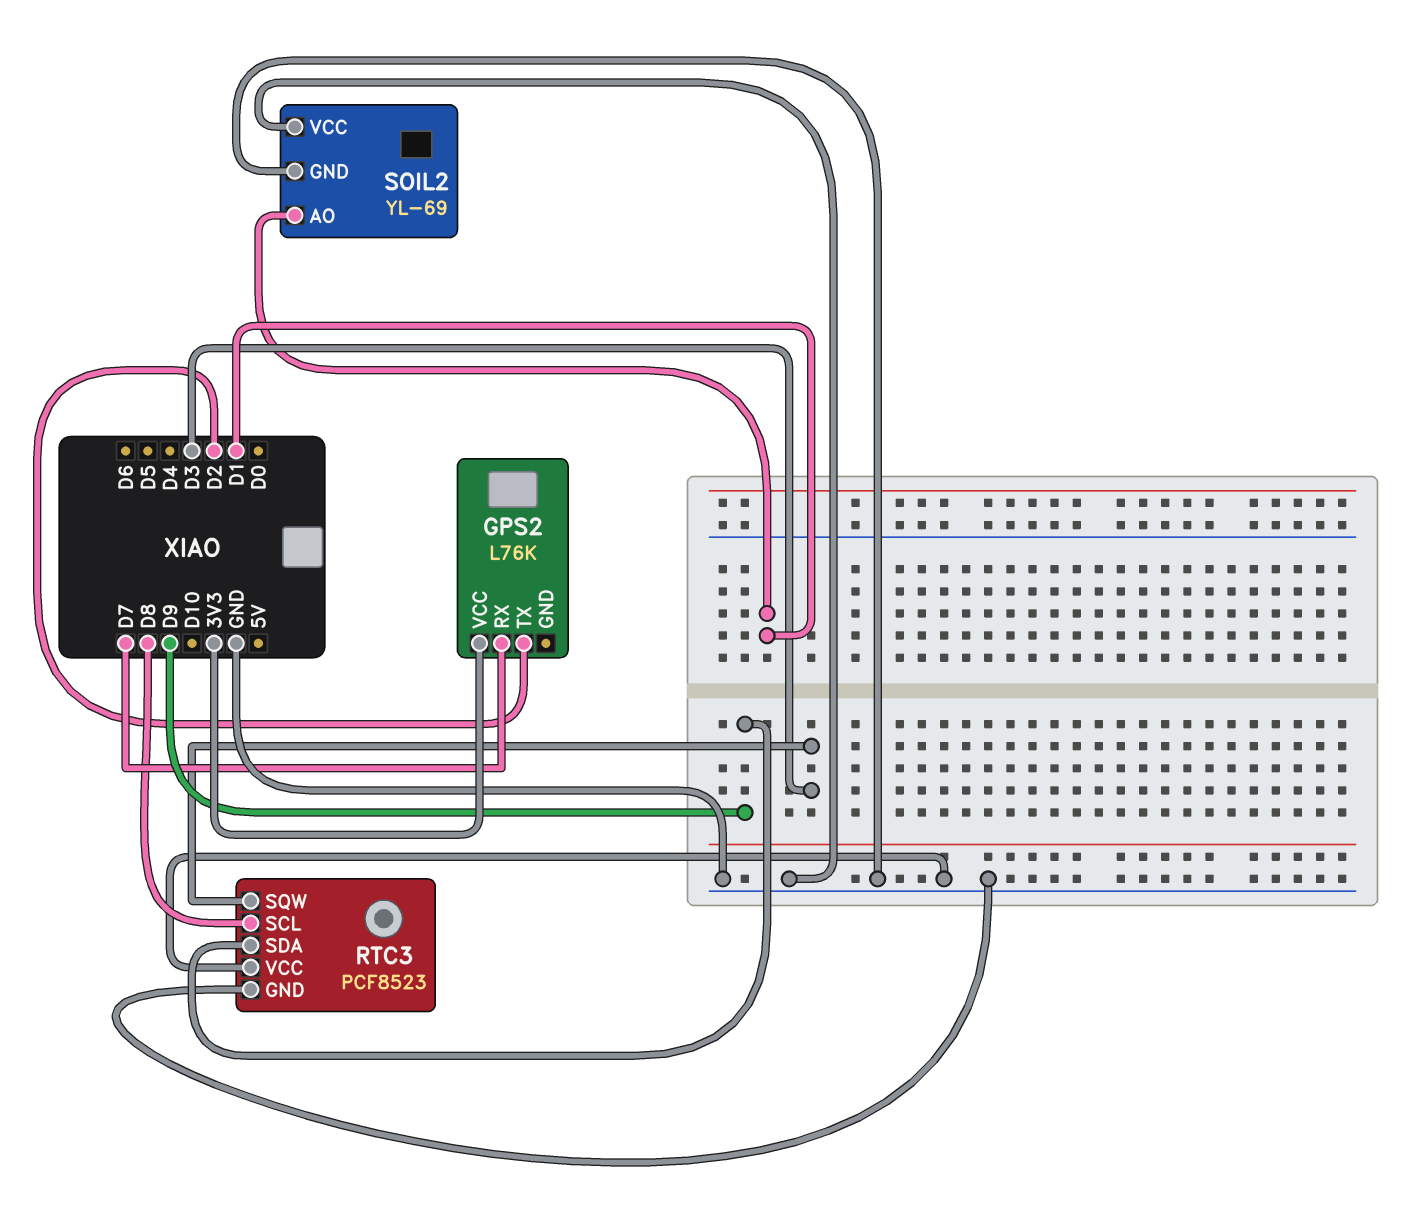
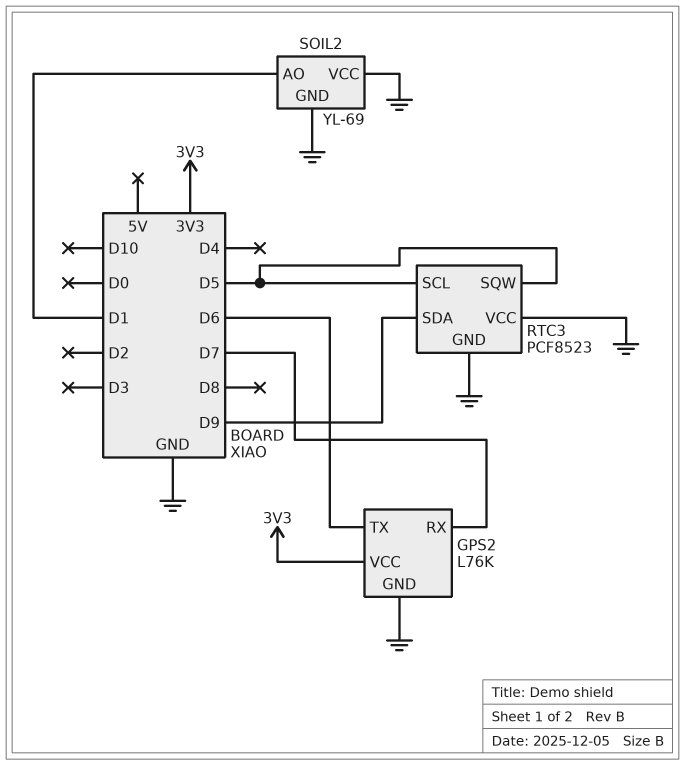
GPS2 pin GND: none -> GND
GPS2 pin TX: D2 -> D6
RTC3 pin SCL: D8 -> D5
RTC3 pin SQW: D3 -> D5

